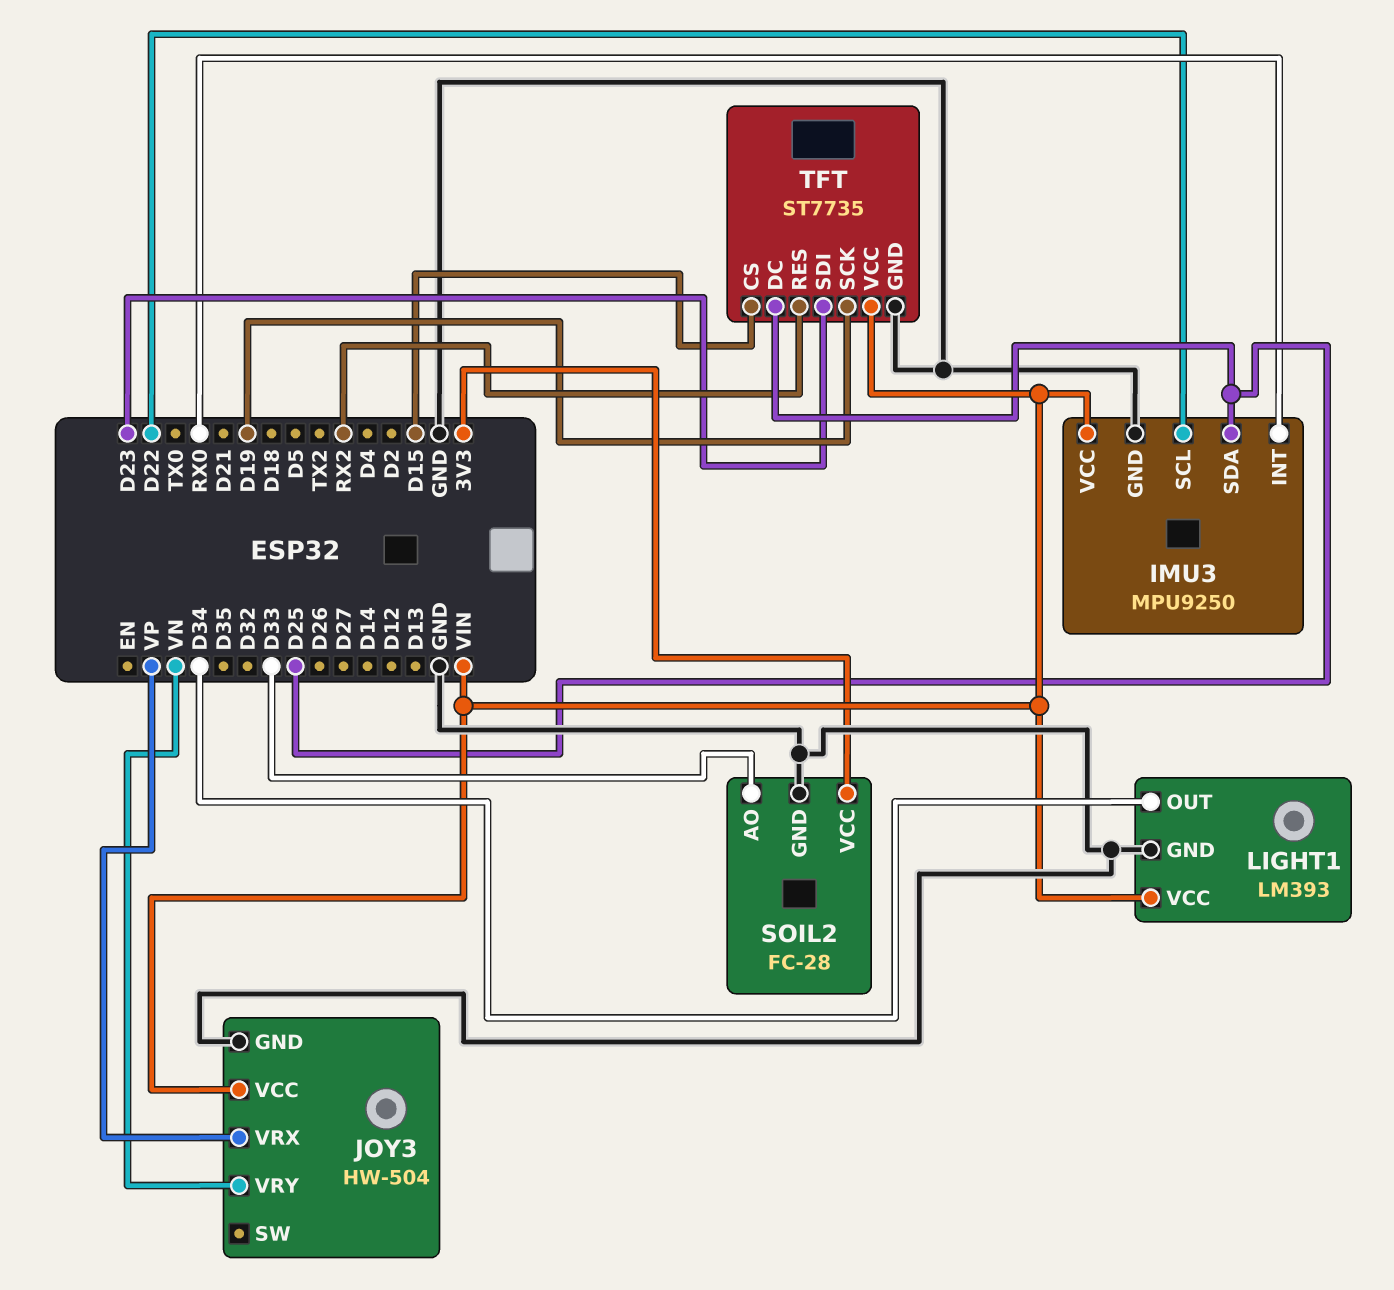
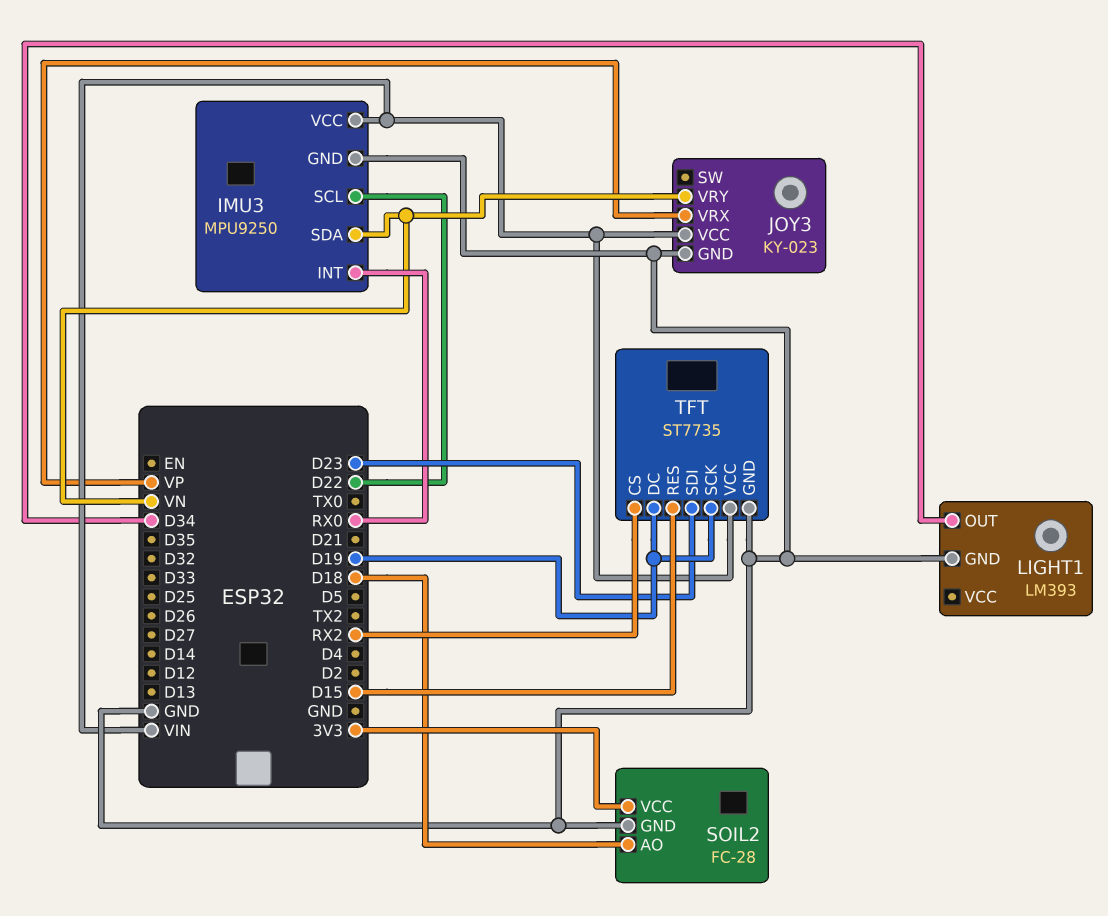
IMU3 pin SDA: D25 -> VN
JOY3: HW-504 -> KY-023
LIGHT1 pin VCC: VIN -> none
SOIL2 pin AO: D33 -> D18
TFT pin CS: D15 -> RX2
TFT pin DC: D25 -> D19
TFT pin RES: RX2 -> D15

